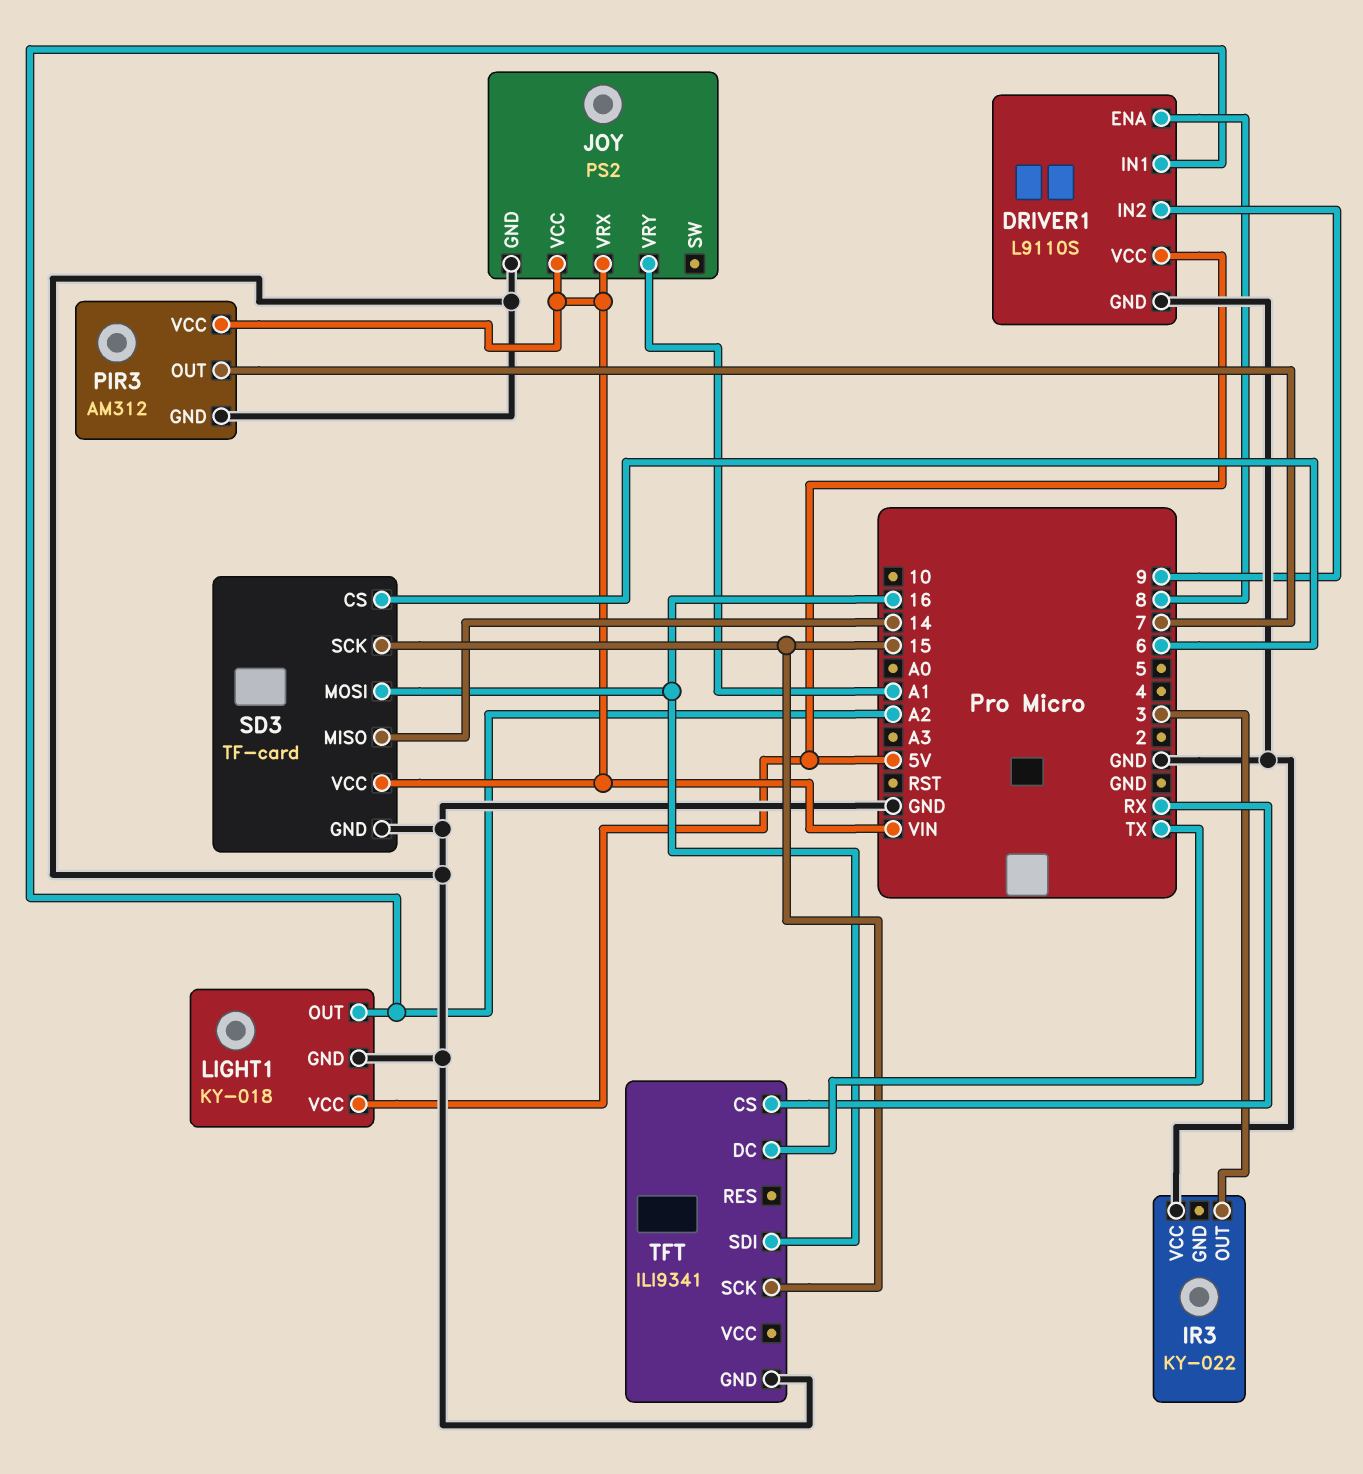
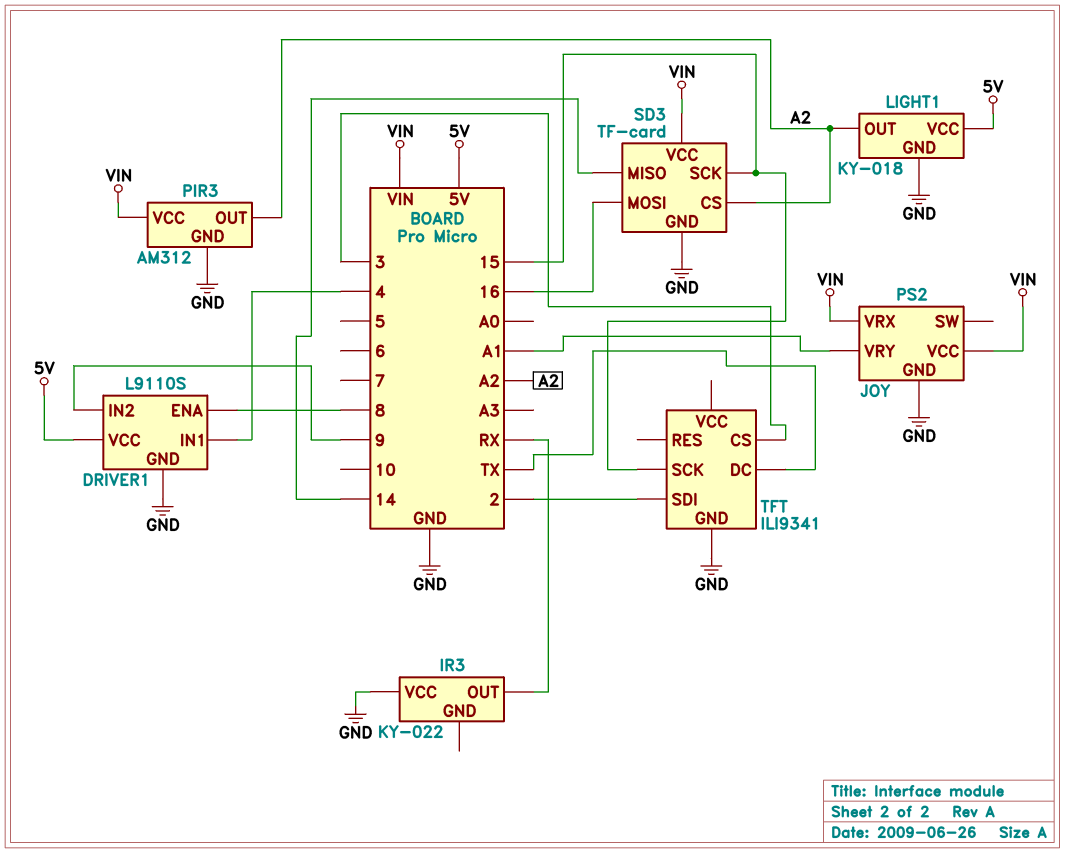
DRIVER1 pin IN1: A2 -> 4
IR3 pin OUT: 3 -> RX
PIR3 pin OUT: 7 -> A2
SD3 pin CS: 6 -> A2
TFT pin CS: RX -> 3
TFT pin SDI: 16 -> 2

